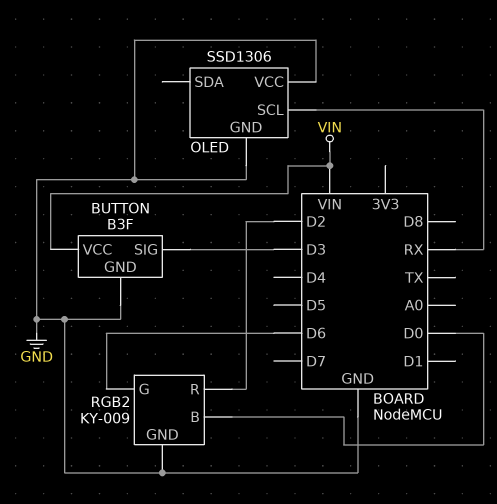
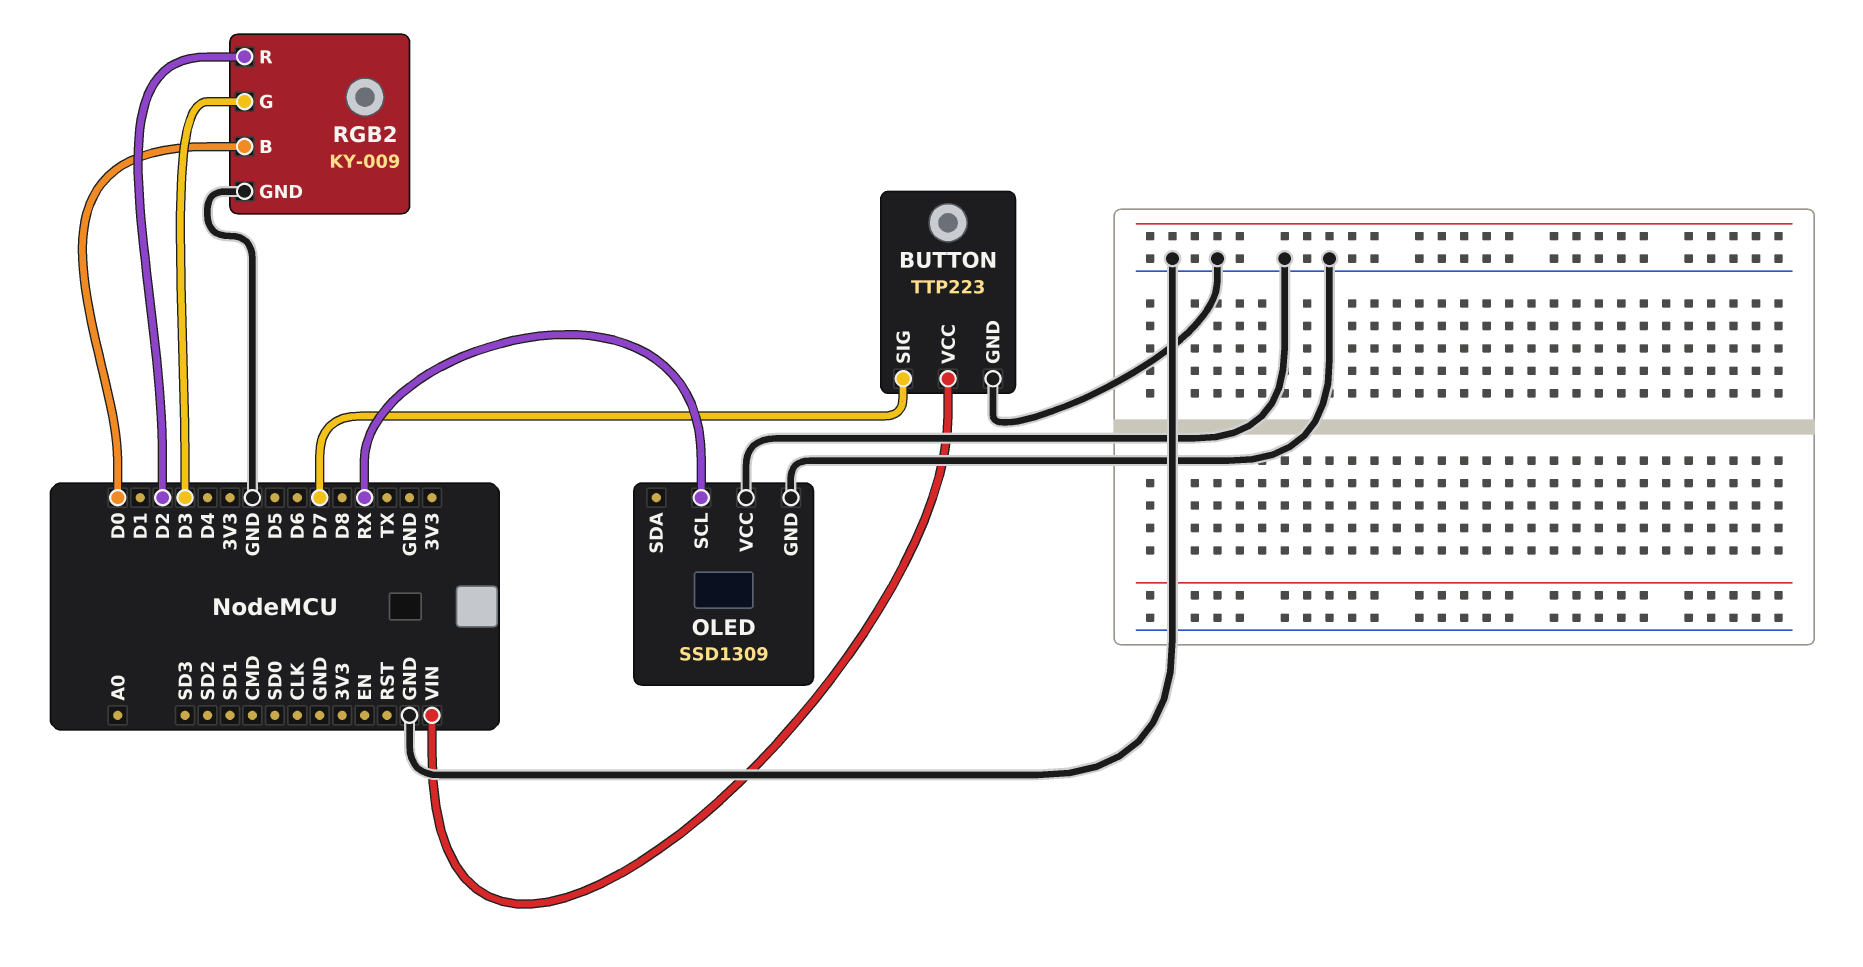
BUTTON: B3F -> TTP223
BUTTON pin SIG: D3 -> D7
OLED: SSD1306 -> SSD1309
RGB2 pin G: D6 -> D3

